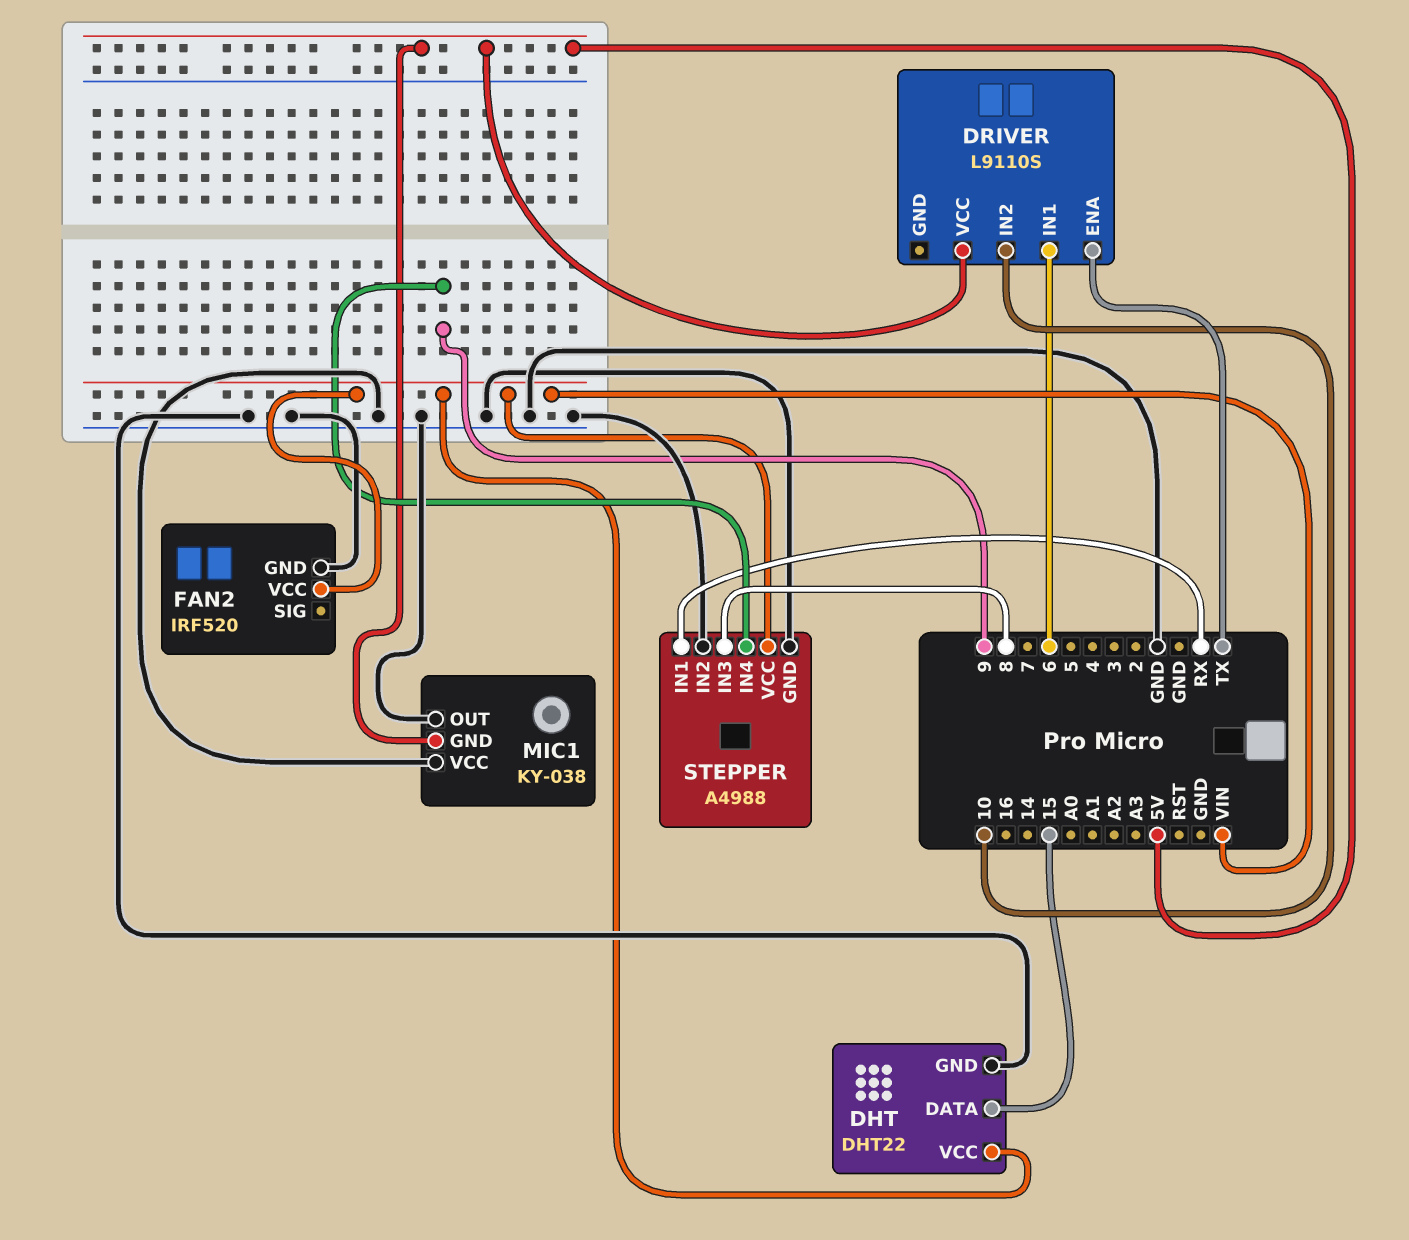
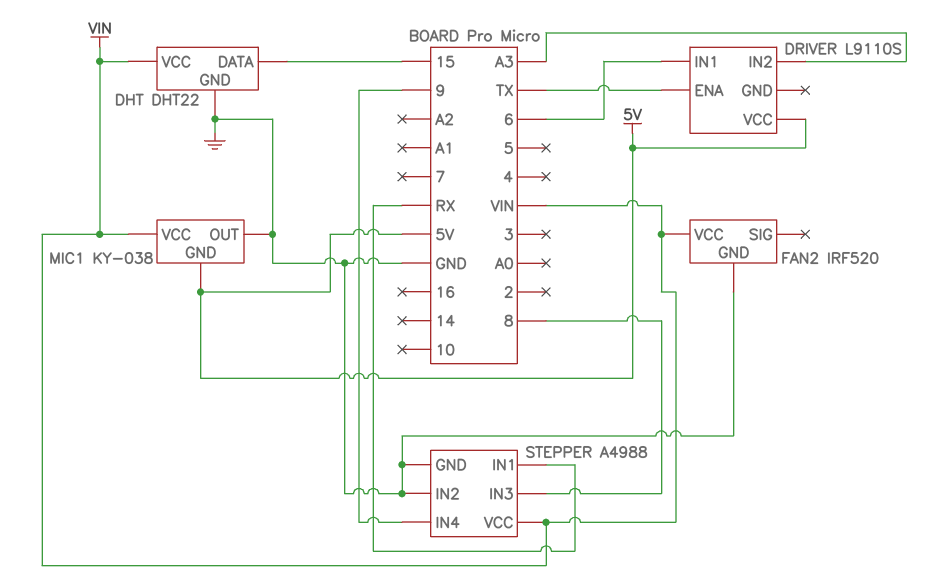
DRIVER pin IN2: 10 -> A3
MIC1 pin VCC: GND -> VIN

